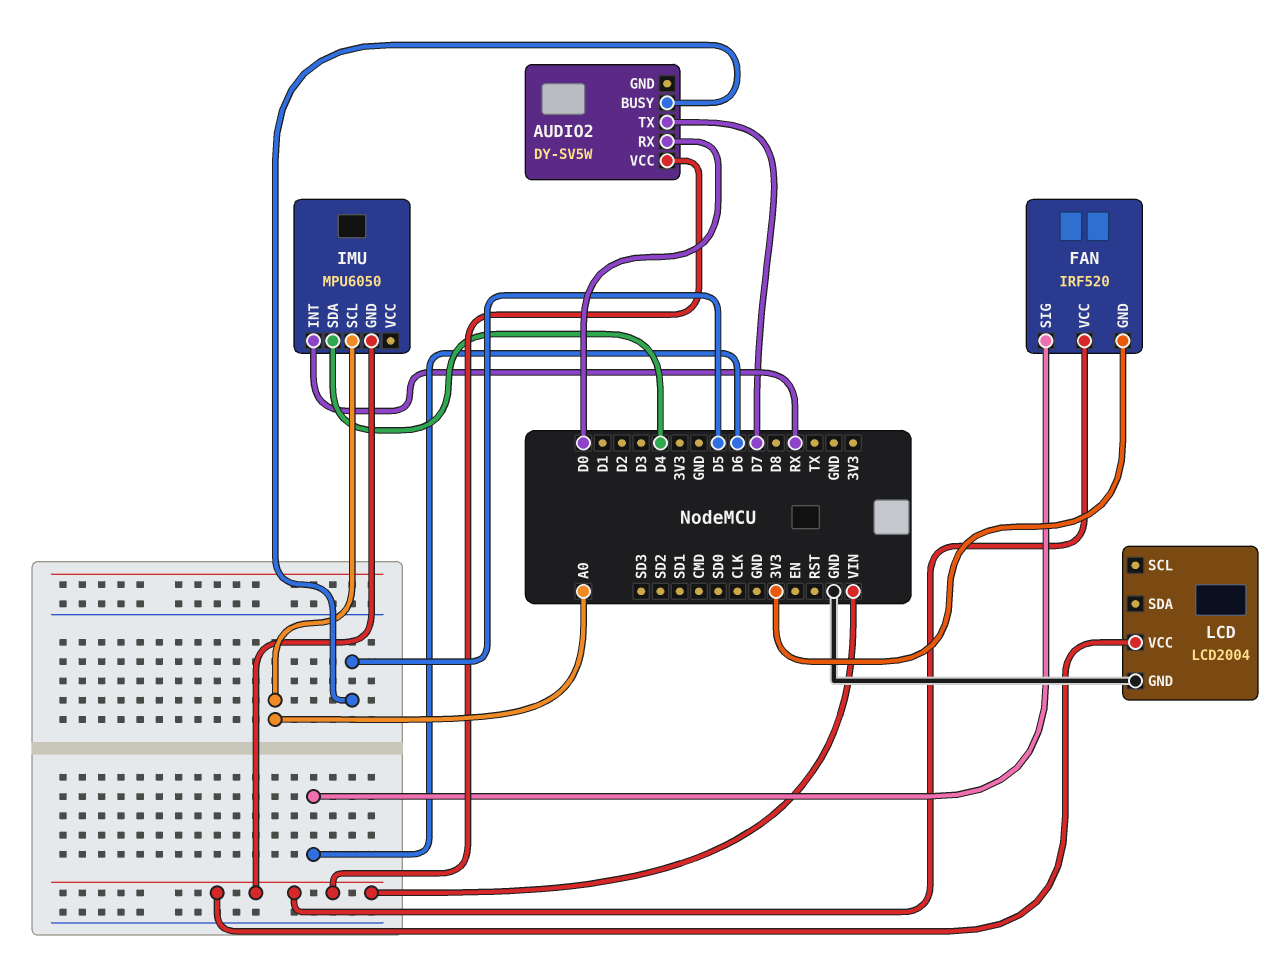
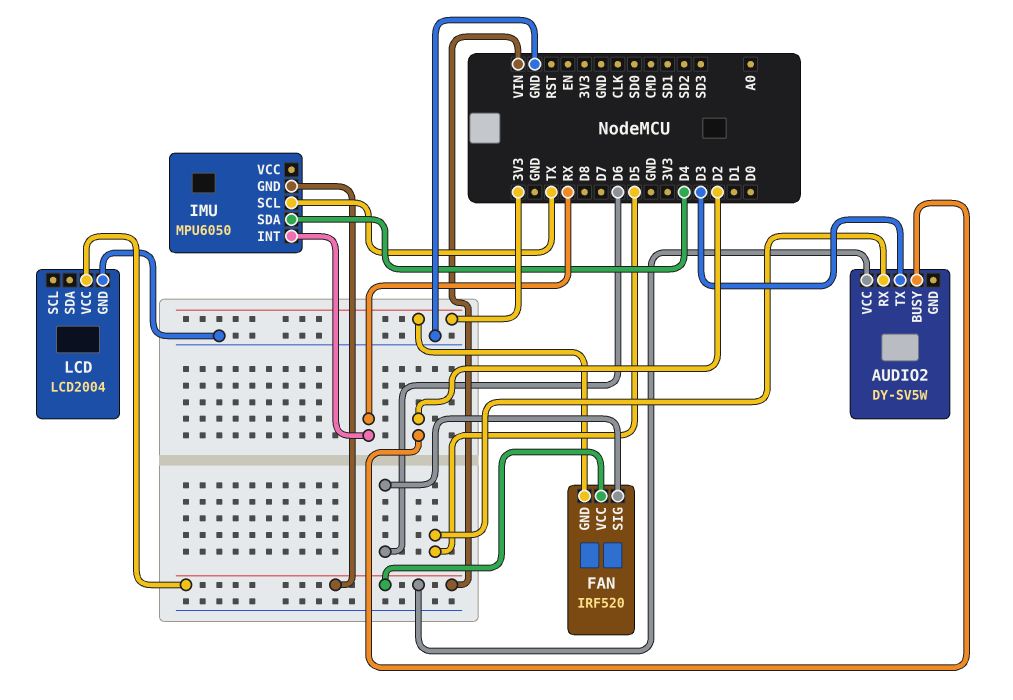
AUDIO2 pin BUSY: D5 -> D2
AUDIO2 pin RX: D0 -> D5
AUDIO2 pin TX: D7 -> D3
IMU pin SCL: A0 -> TX

